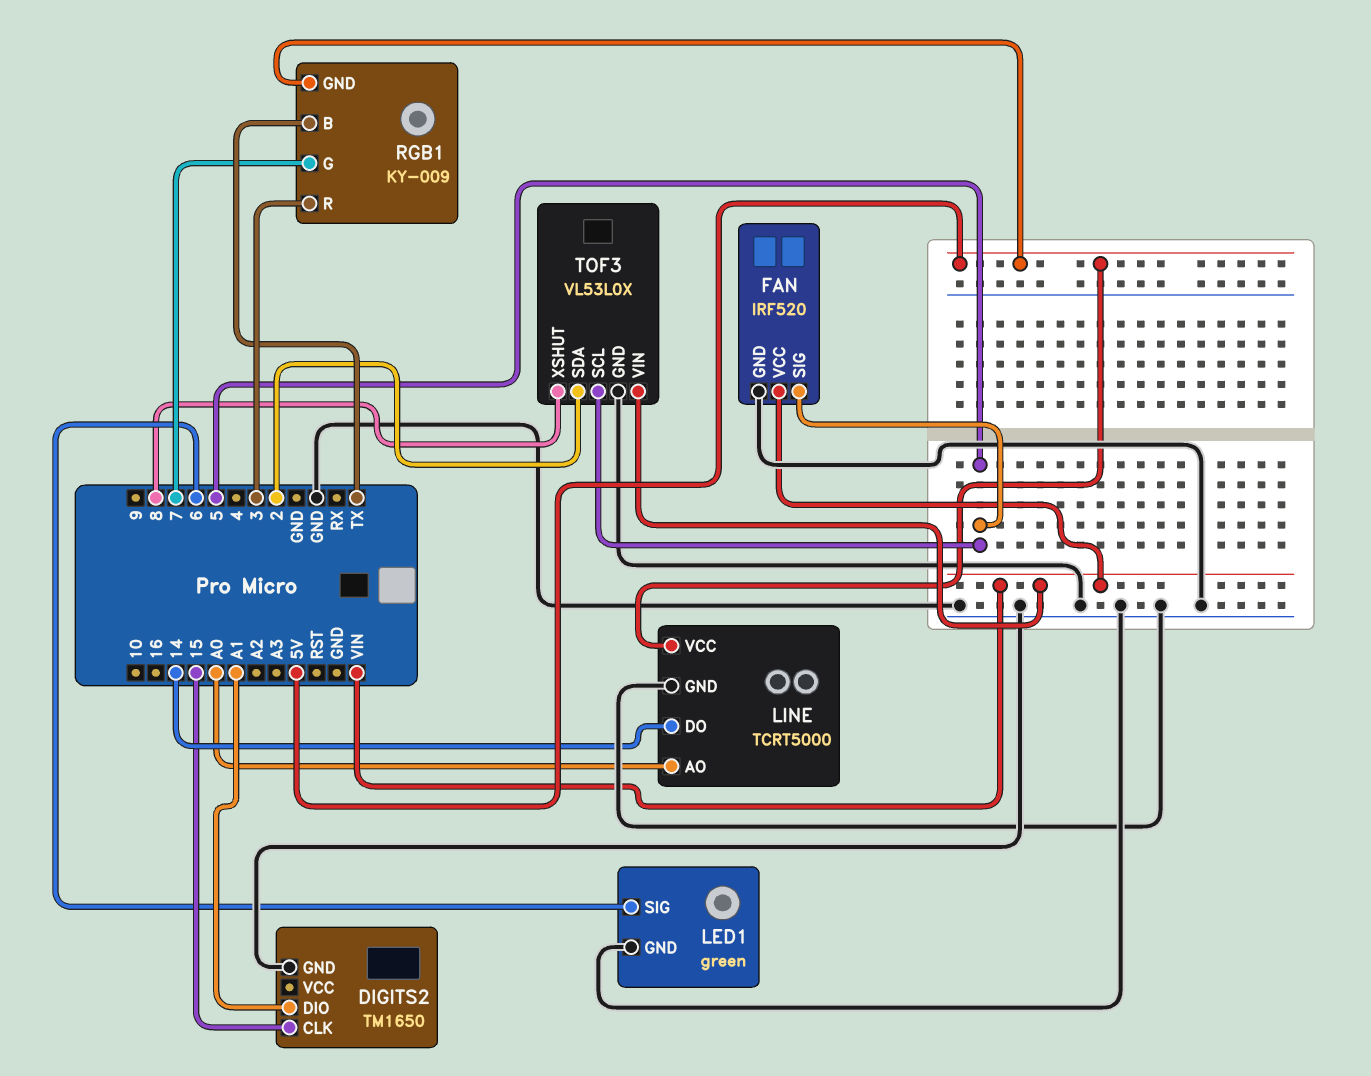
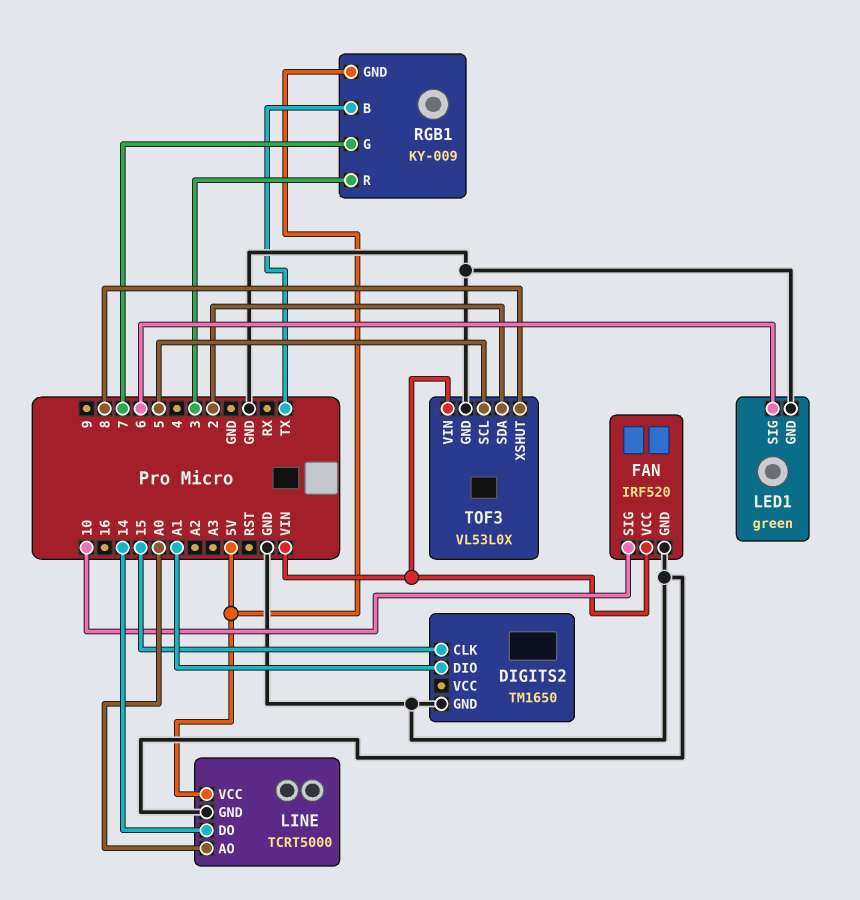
FAN pin SIG: 5 -> 10

